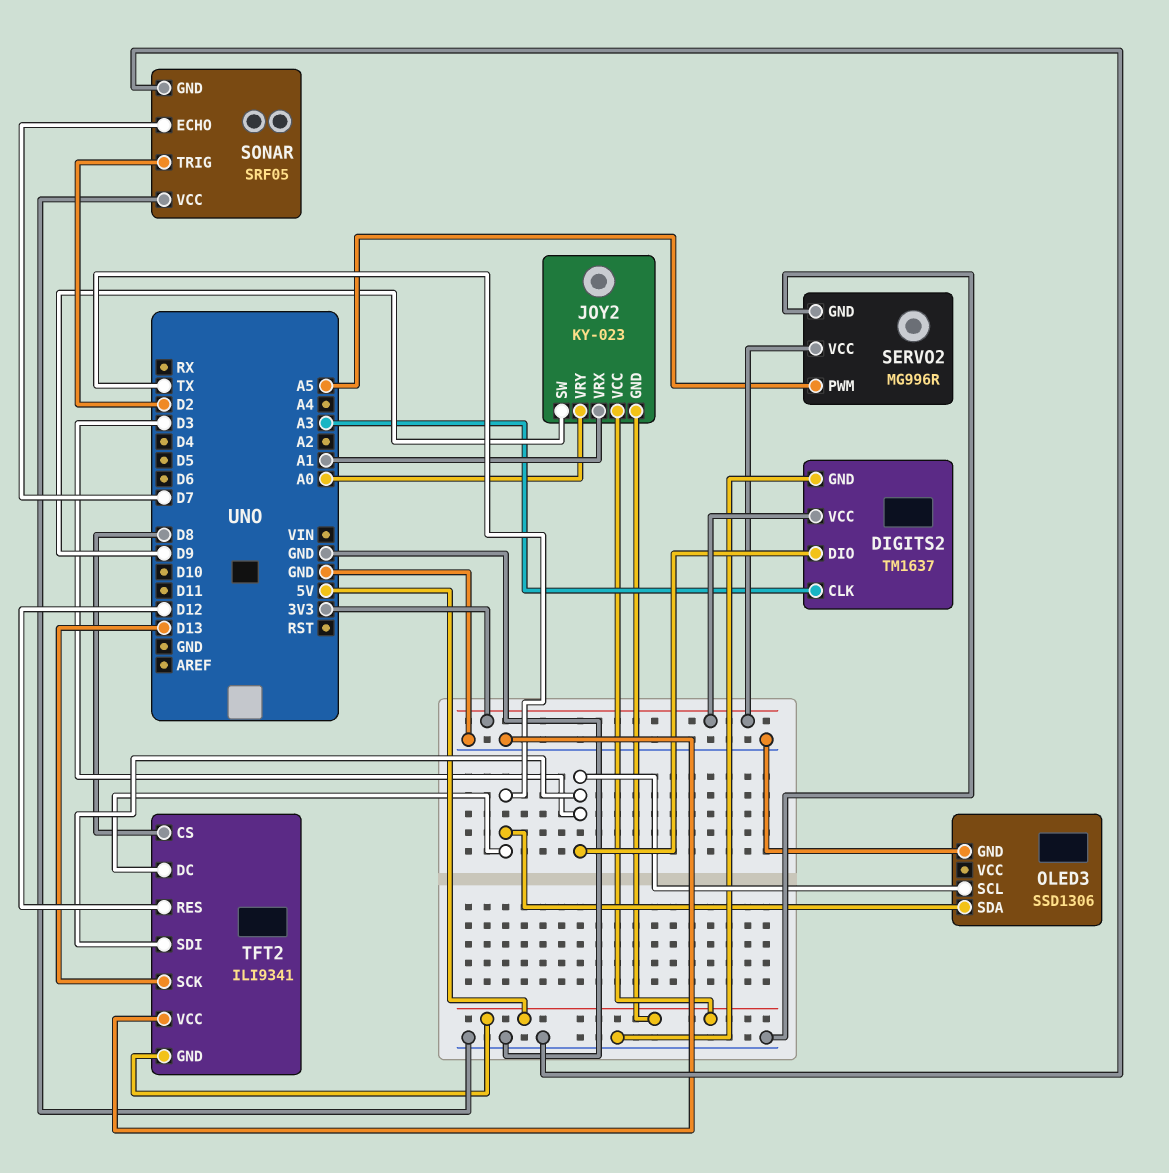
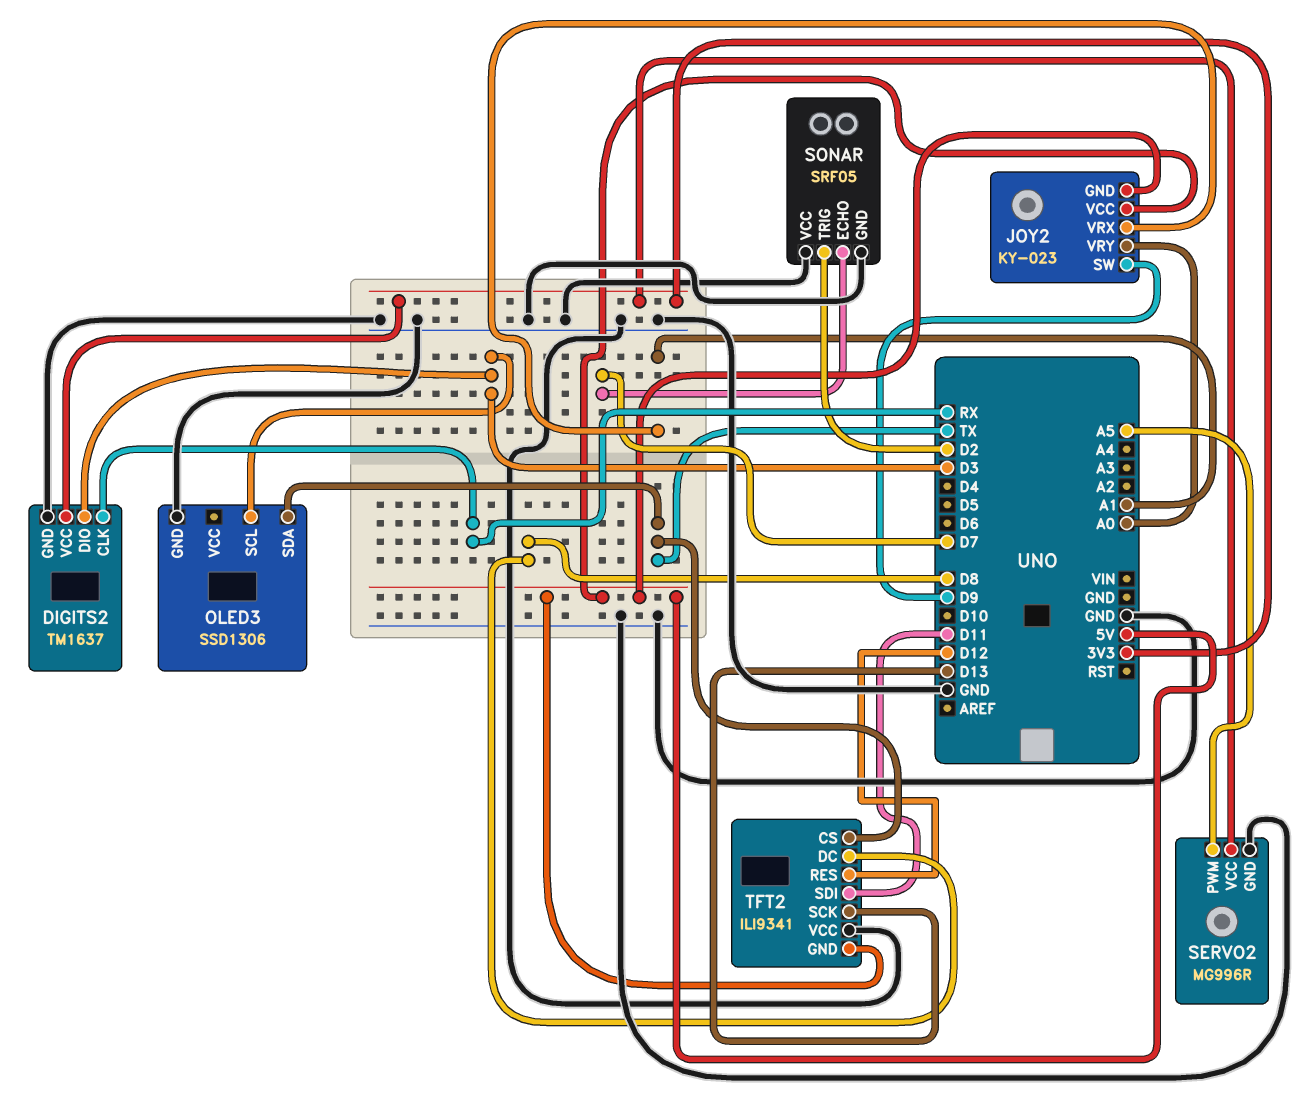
DIGITS2 pin CLK: A3 -> RX
TFT2 pin CS: D8 -> TX
TFT2 pin DC: TX -> D8
TFT2 pin SDI: D3 -> D11

